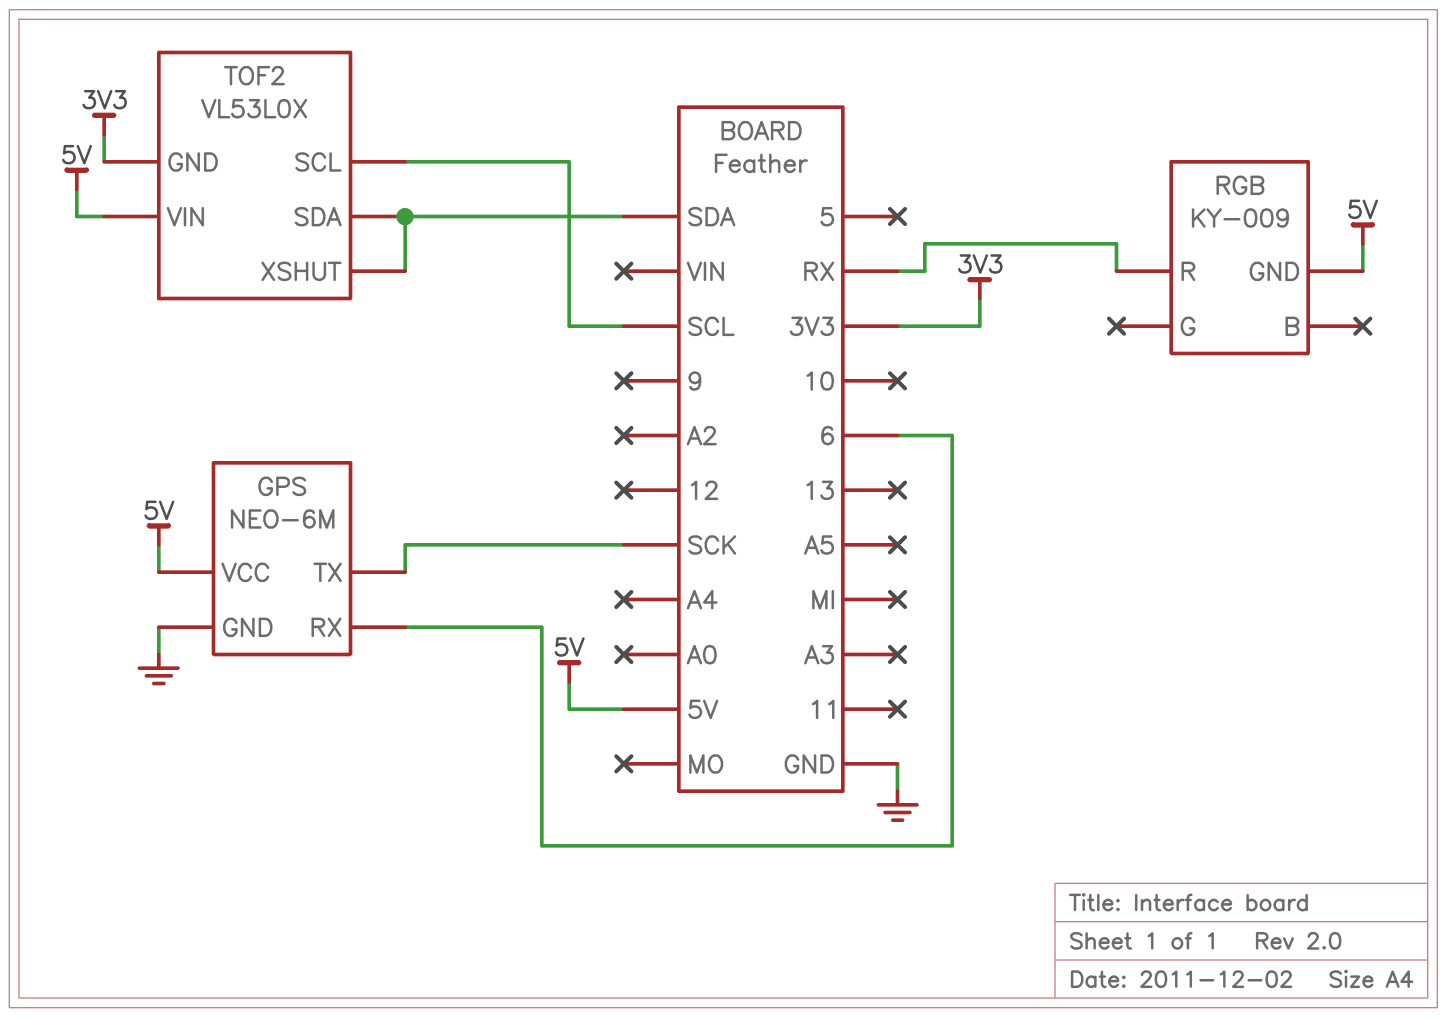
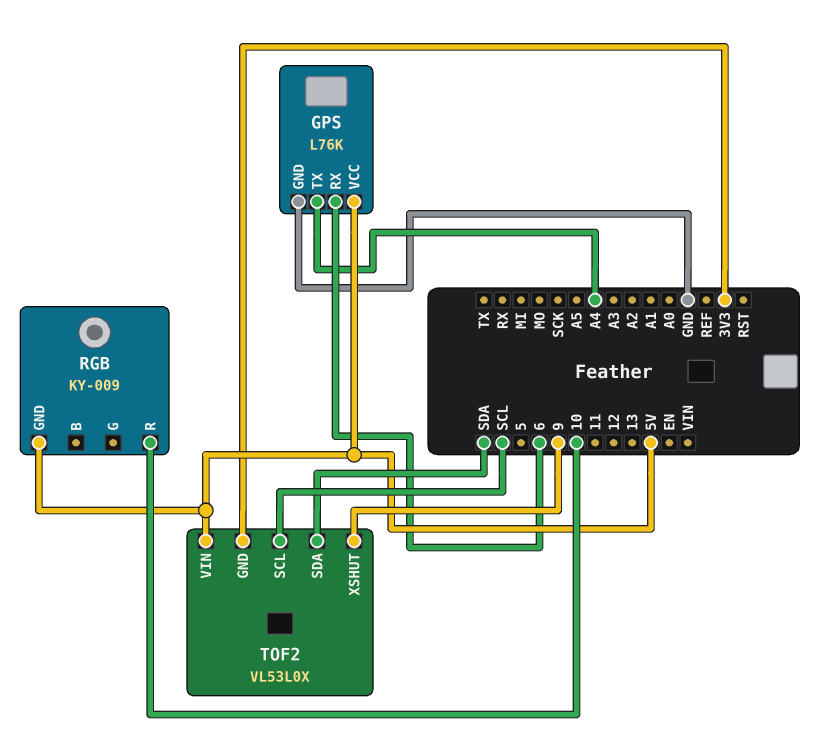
GPS: NEO-6M -> L76K
GPS pin TX: SCK -> A4
RGB pin R: RX -> 10
TOF2 pin XSHUT: SDA -> 9

